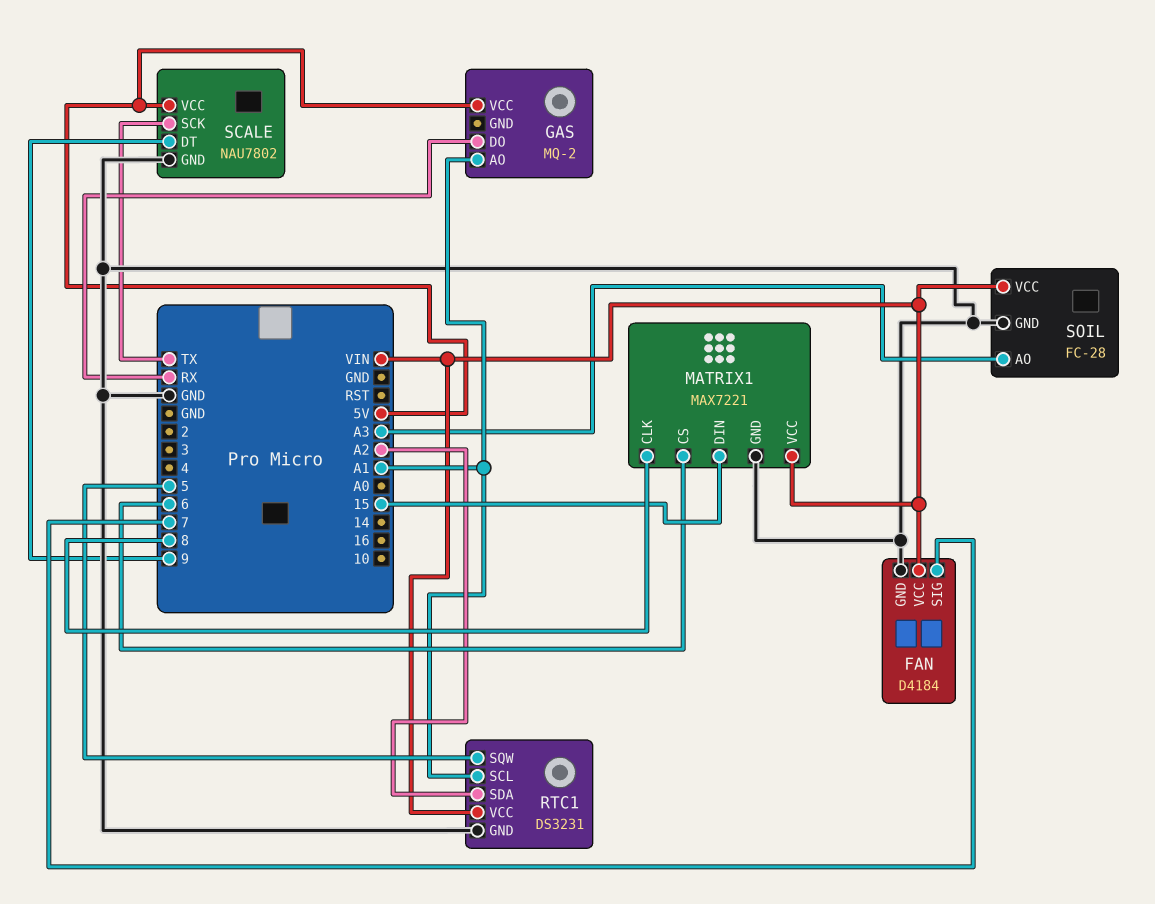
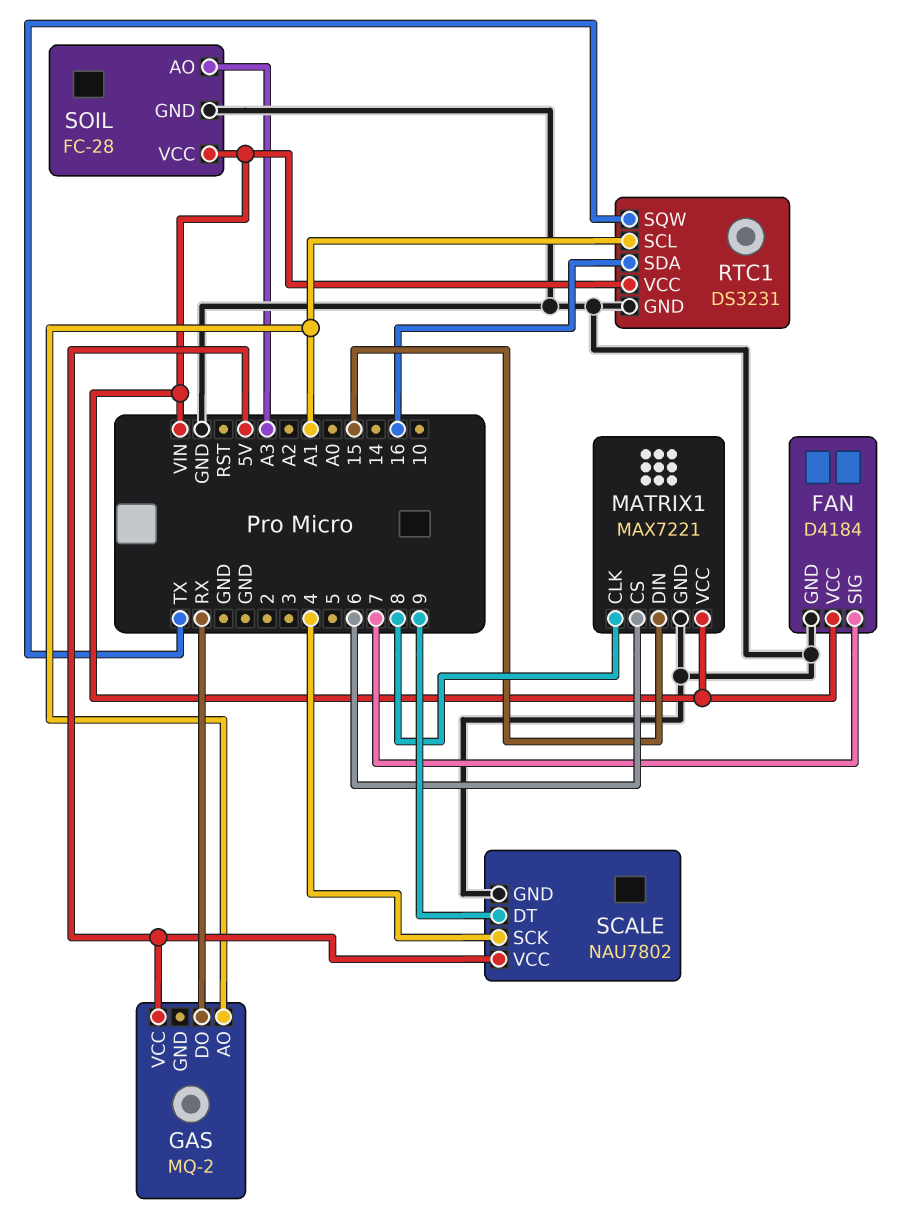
RTC1 pin SDA: A2 -> 16
RTC1 pin SQW: 5 -> TX
SCALE pin SCK: TX -> 4

